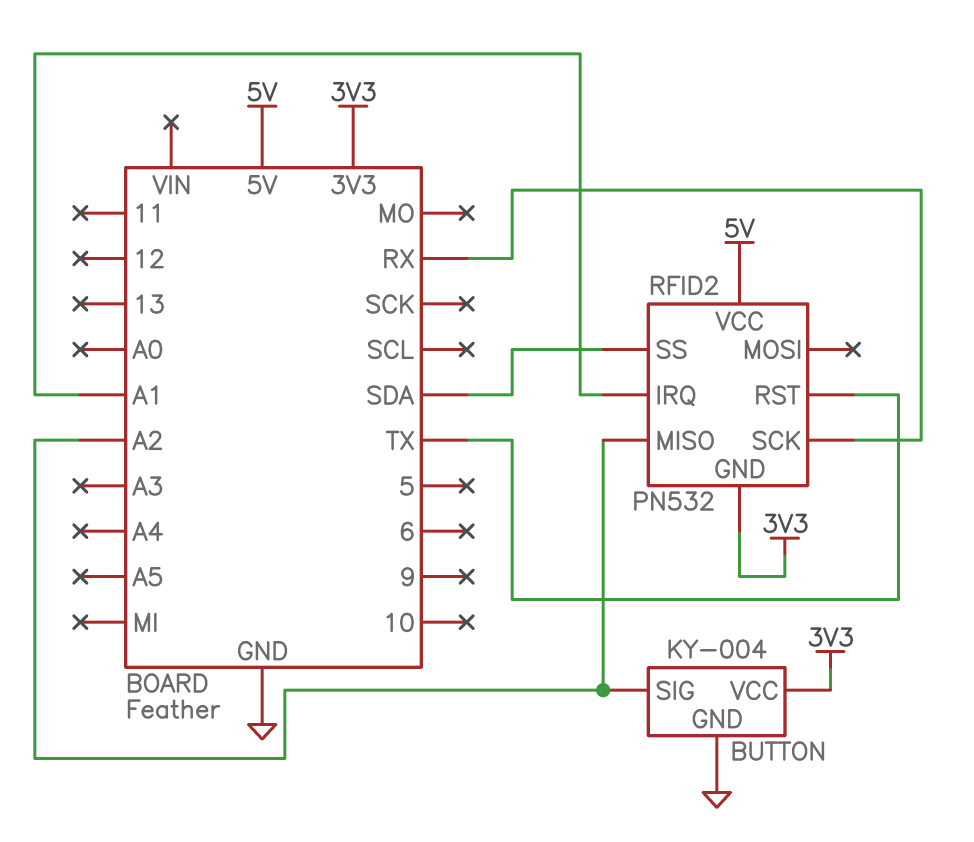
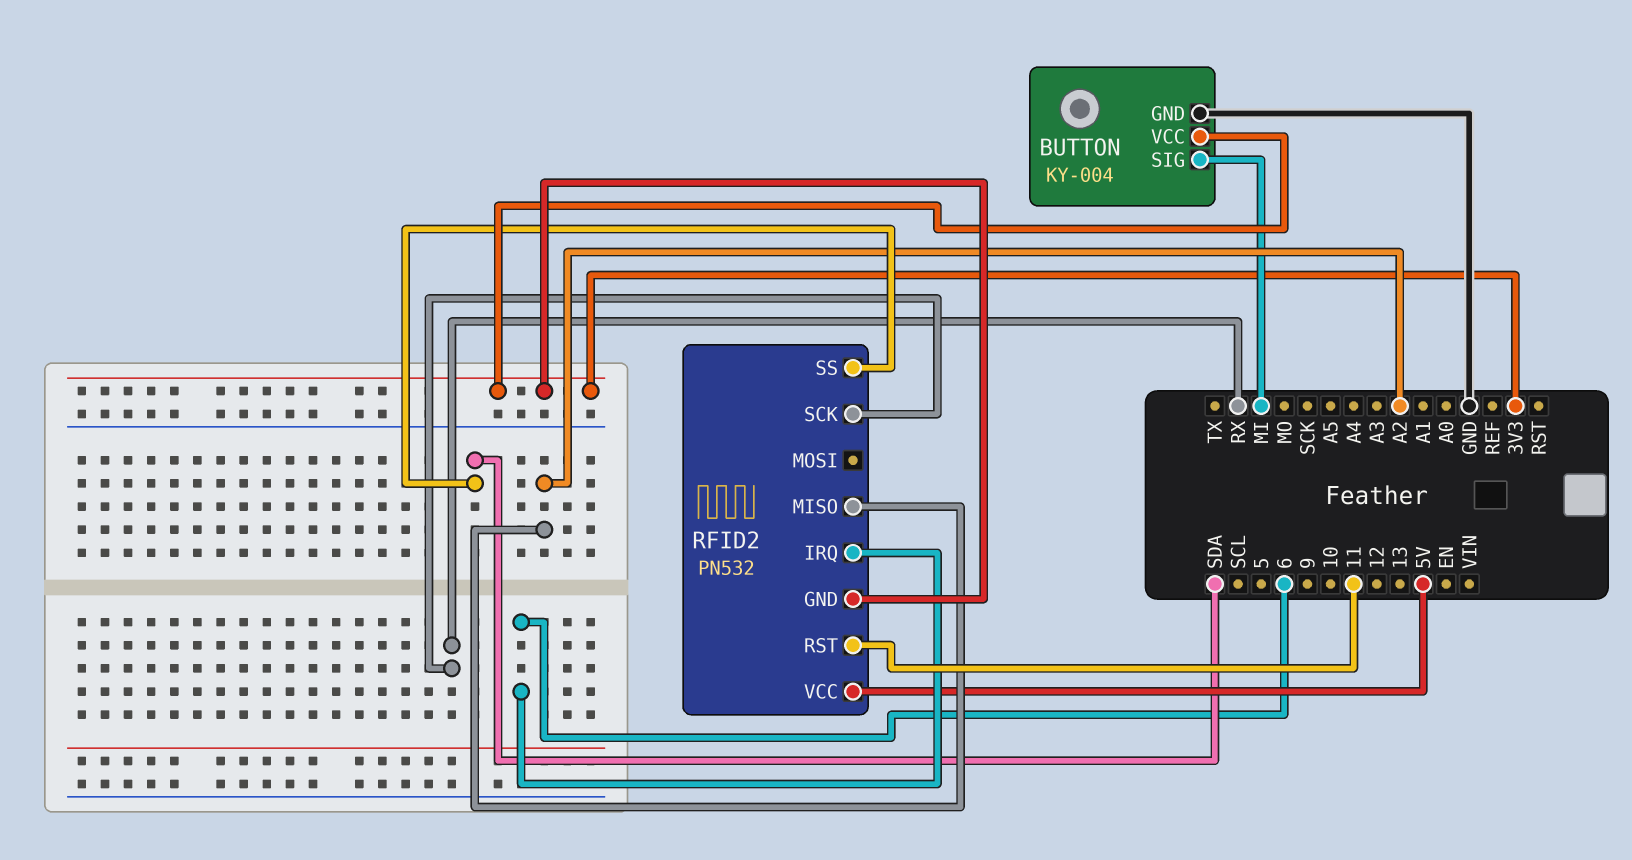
BUTTON pin SIG: A2 -> MI
RFID2 pin IRQ: A1 -> 6
RFID2 pin RST: TX -> 11

